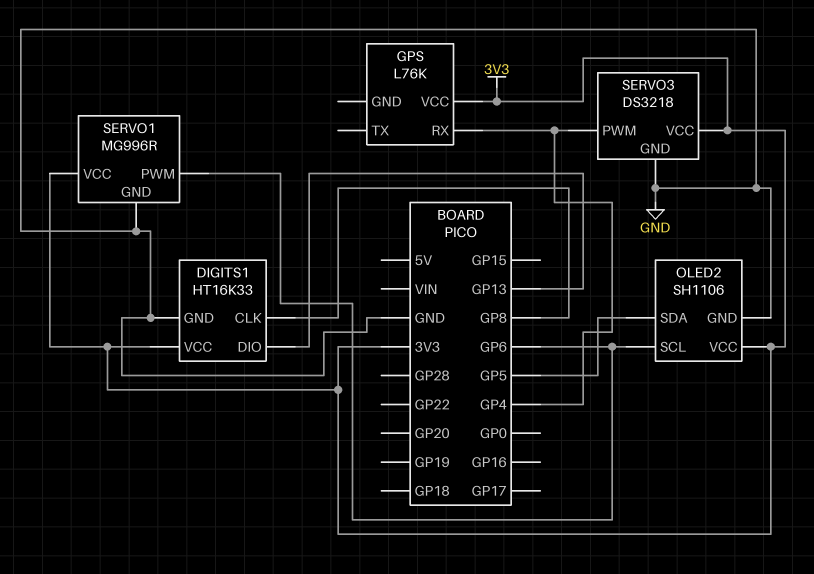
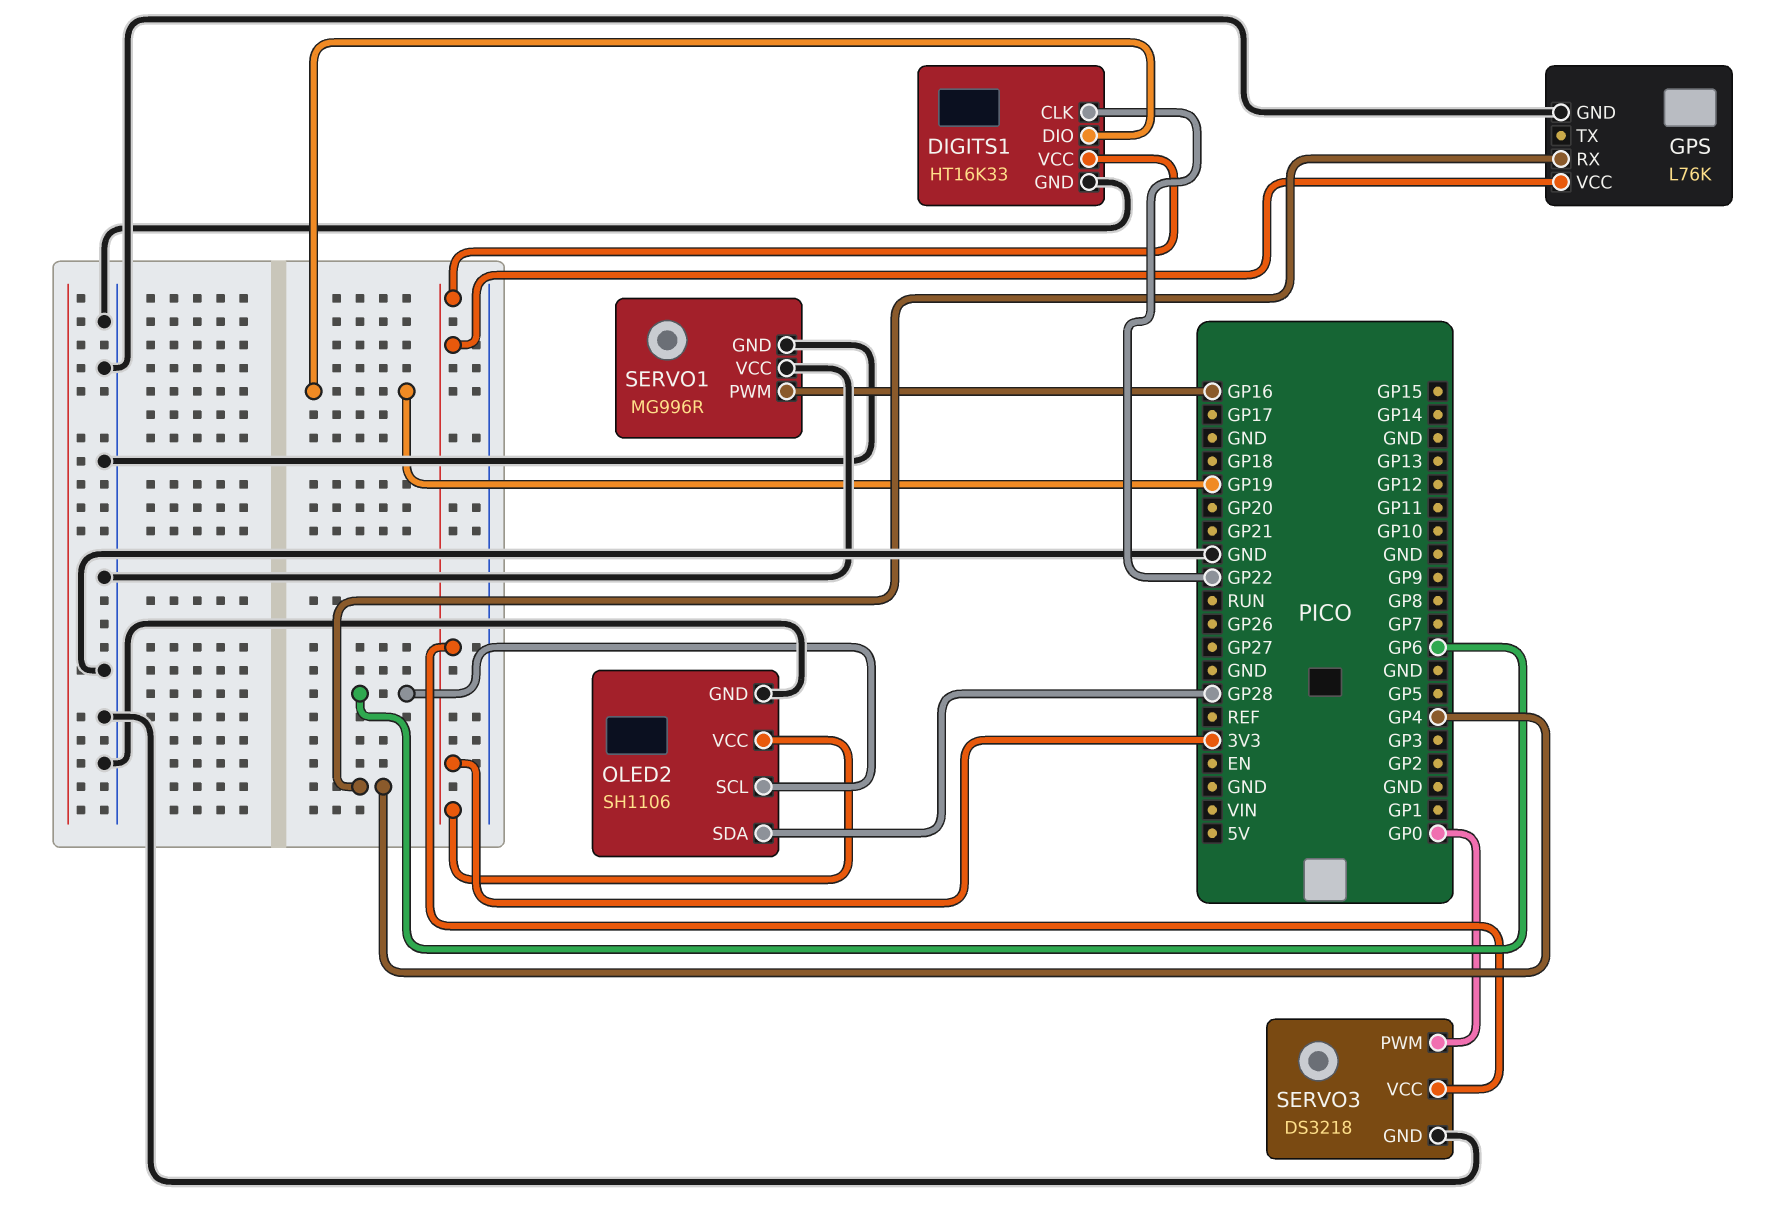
DIGITS1 pin CLK: GP8 -> GP22
DIGITS1 pin DIO: GP13 -> GP19
GPS pin GND: none -> GND
OLED2 pin SDA: GP5 -> GP28
SERVO1 pin PWM: GP6 -> GP16
SERVO1 pin VCC: 3V3 -> GND
SERVO3 pin PWM: GP4 -> GP0

